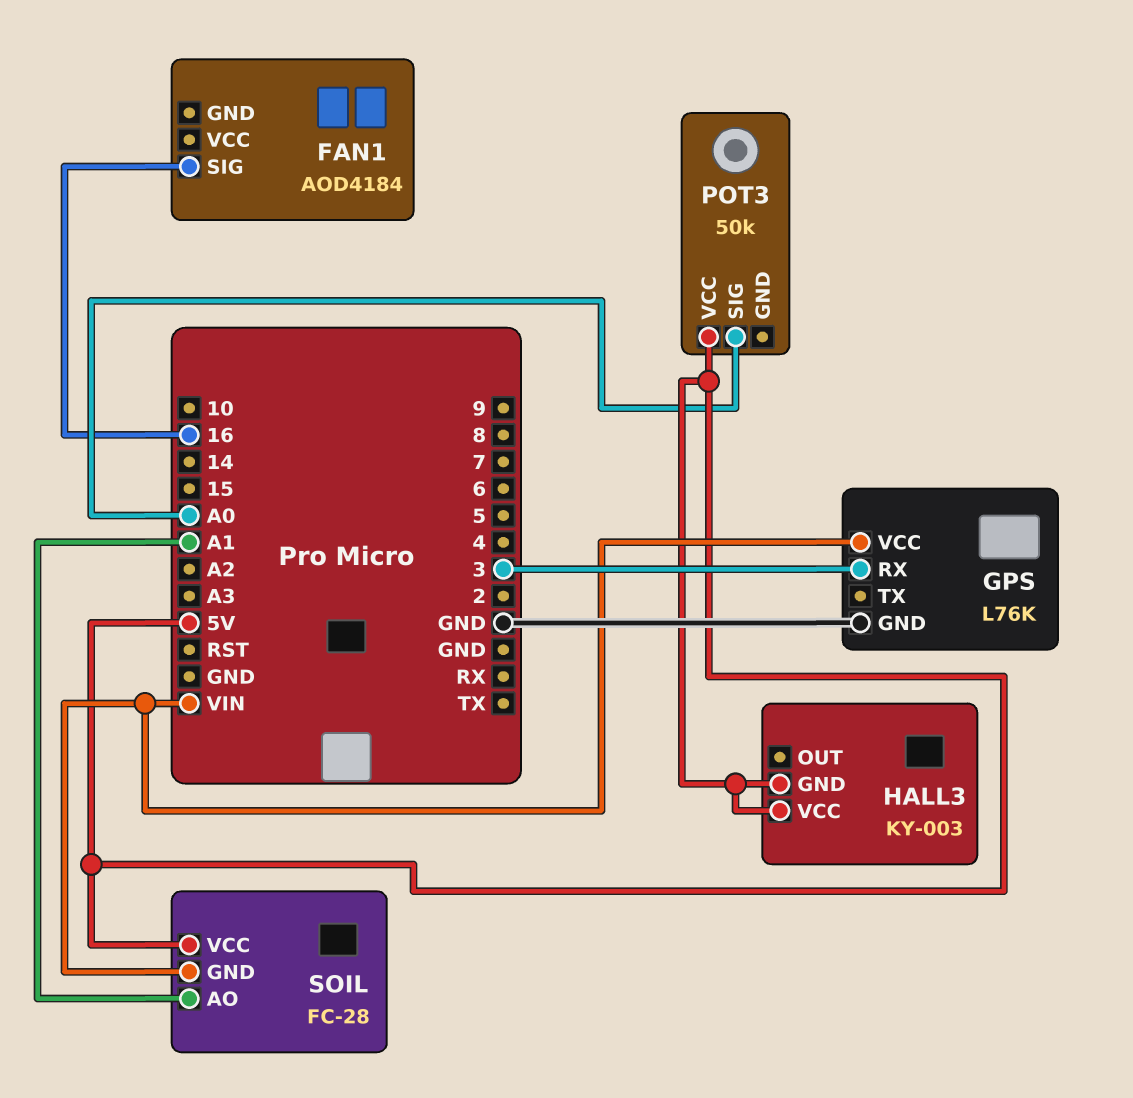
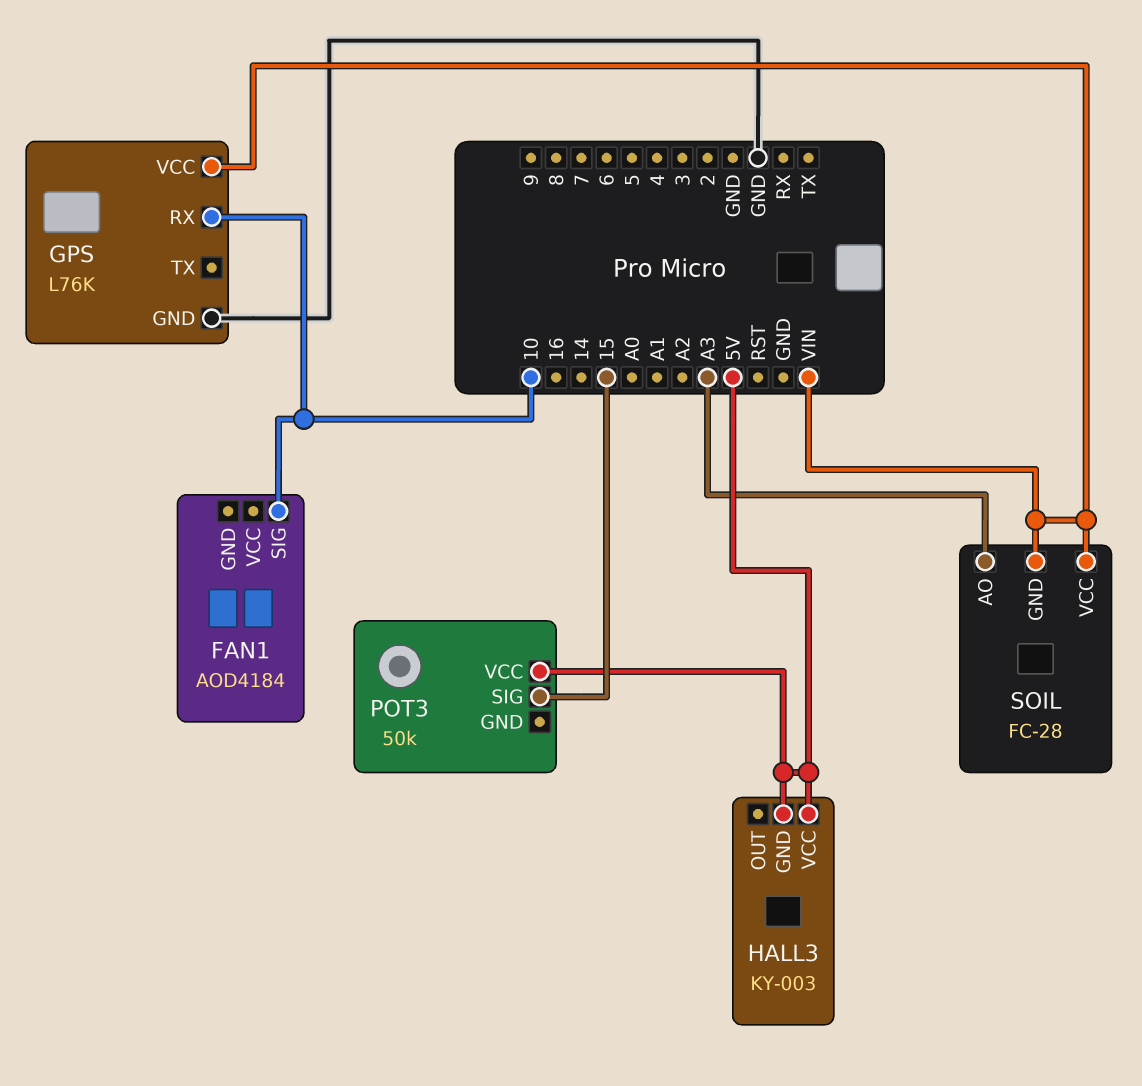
FAN1 pin SIG: 16 -> 10
GPS pin RX: 3 -> 10
POT3 pin SIG: A0 -> 15
SOIL pin AO: A1 -> A3
SOIL pin VCC: 5V -> VIN

